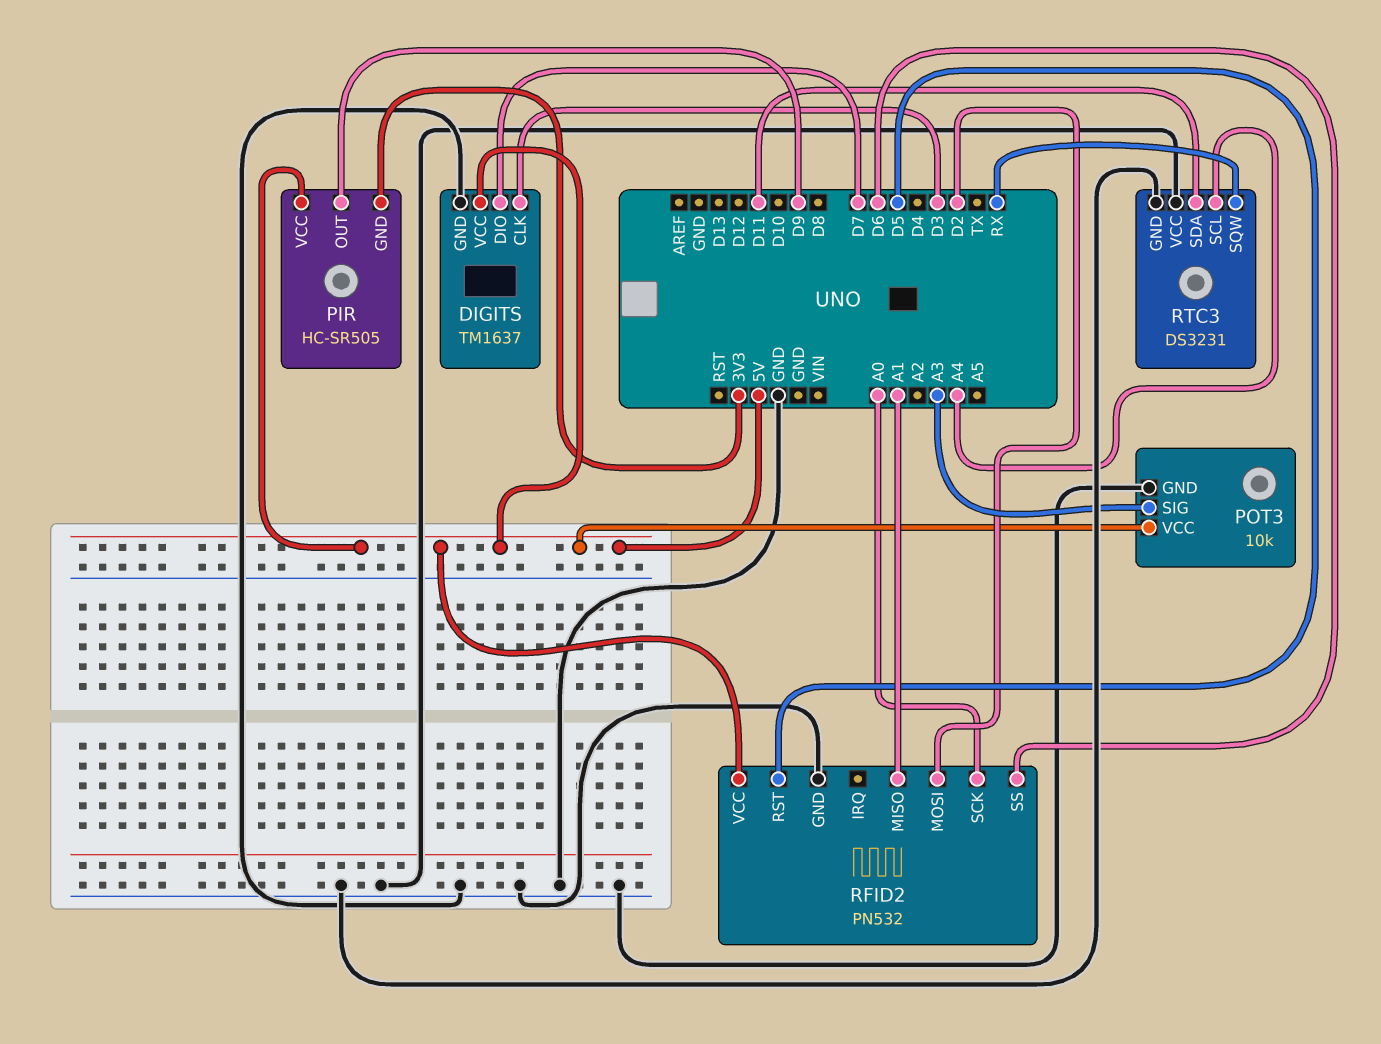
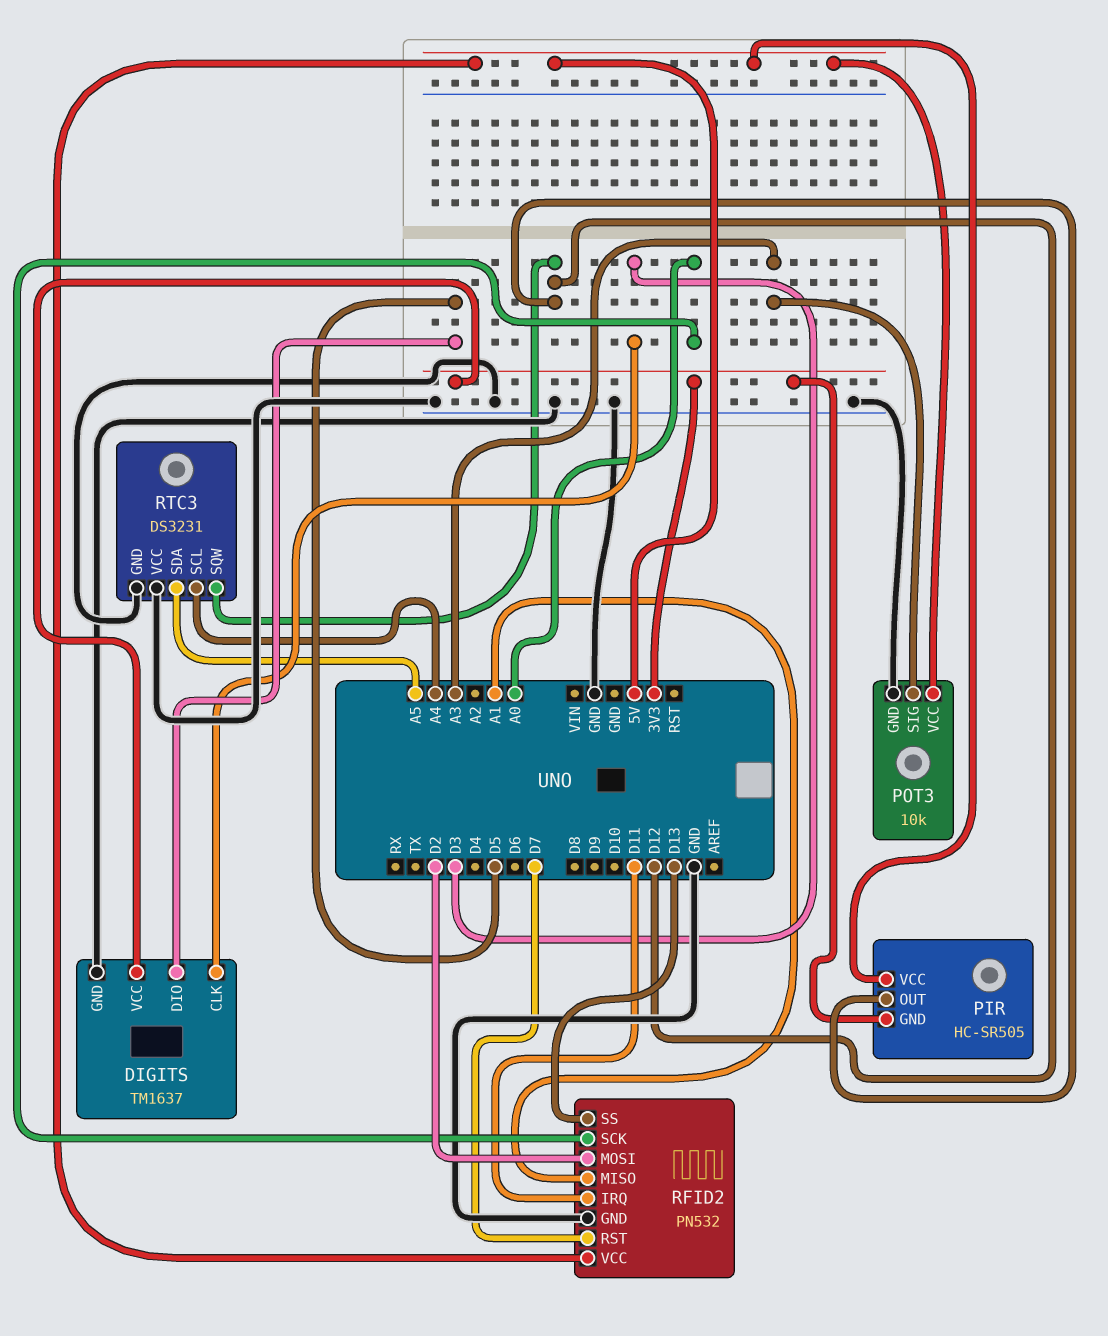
DIGITS pin DIO: D7 -> D5
DIGITS pin VCC: 5V -> 3V3
PIR pin OUT: D9 -> D12
RFID2 pin IRQ: none -> D11
RFID2 pin RST: D5 -> D7
RFID2 pin SS: D6 -> D13
RTC3 pin SDA: D11 -> A5
RTC3 pin SQW: RX -> D12

